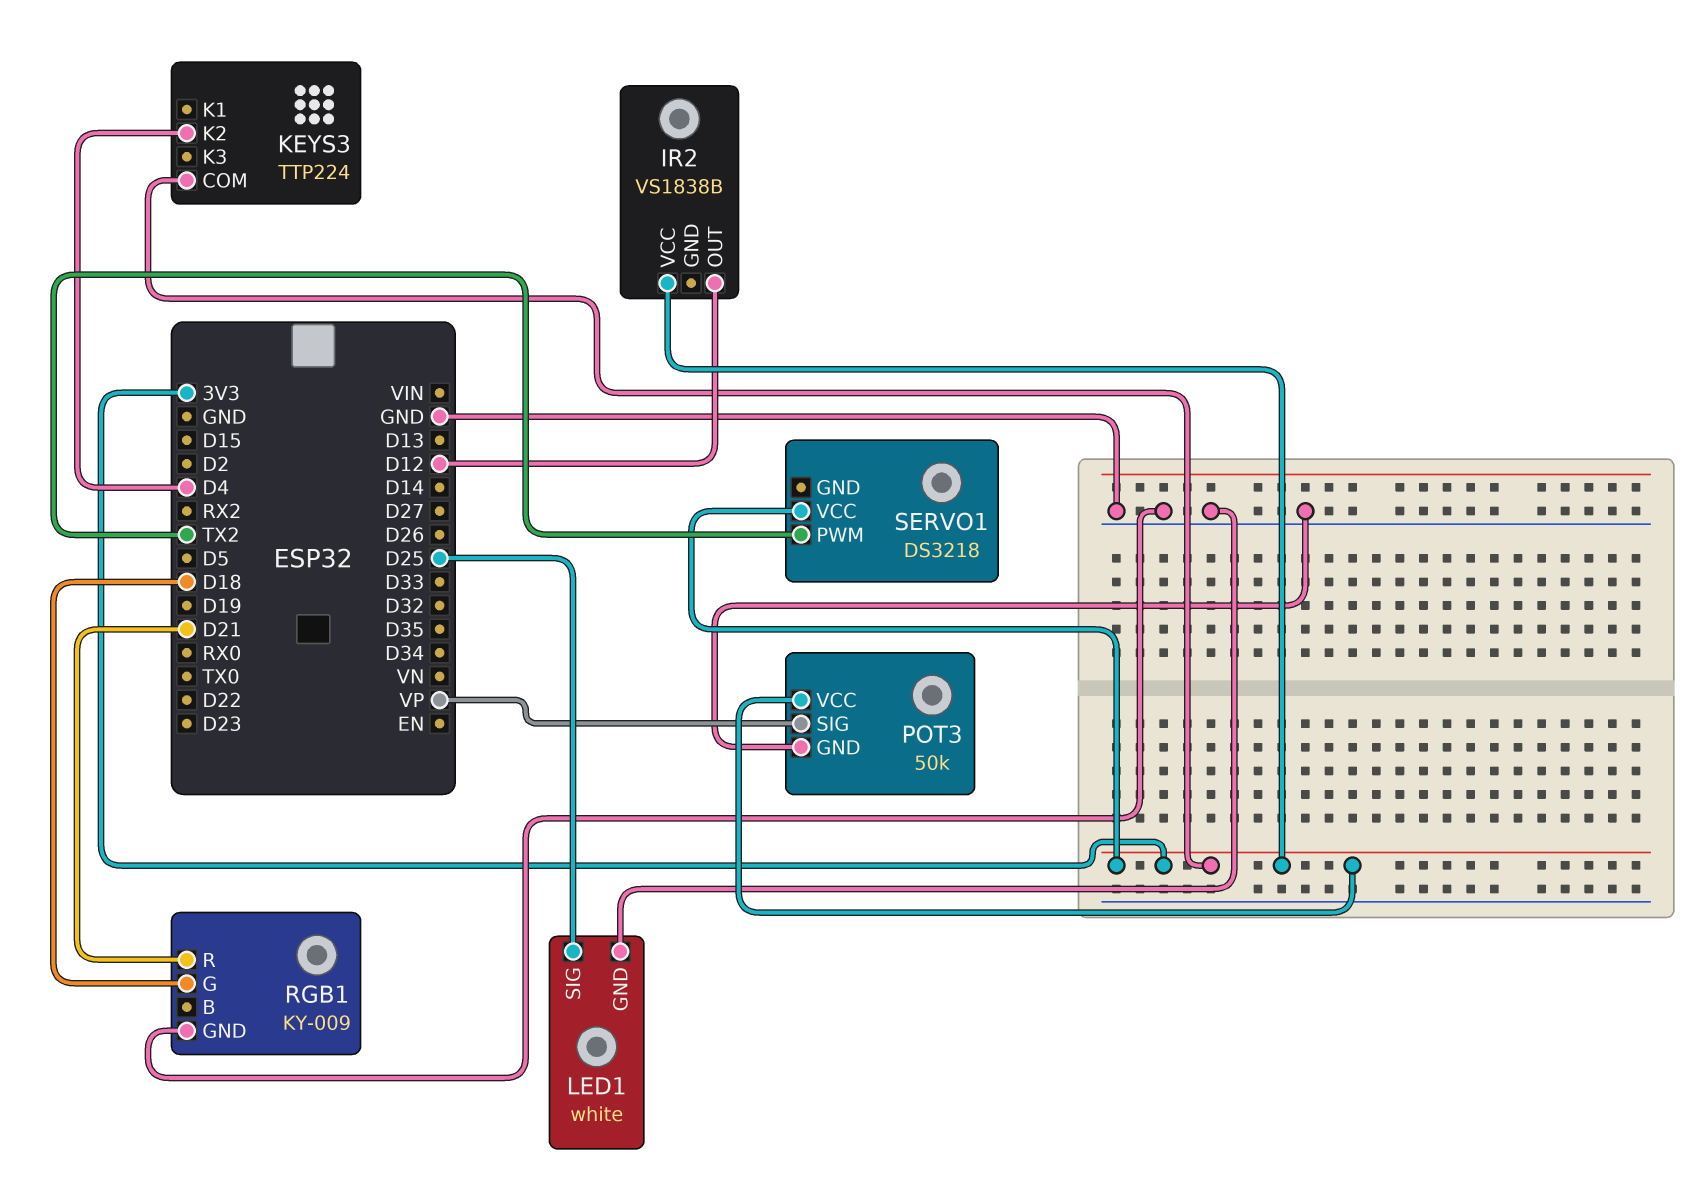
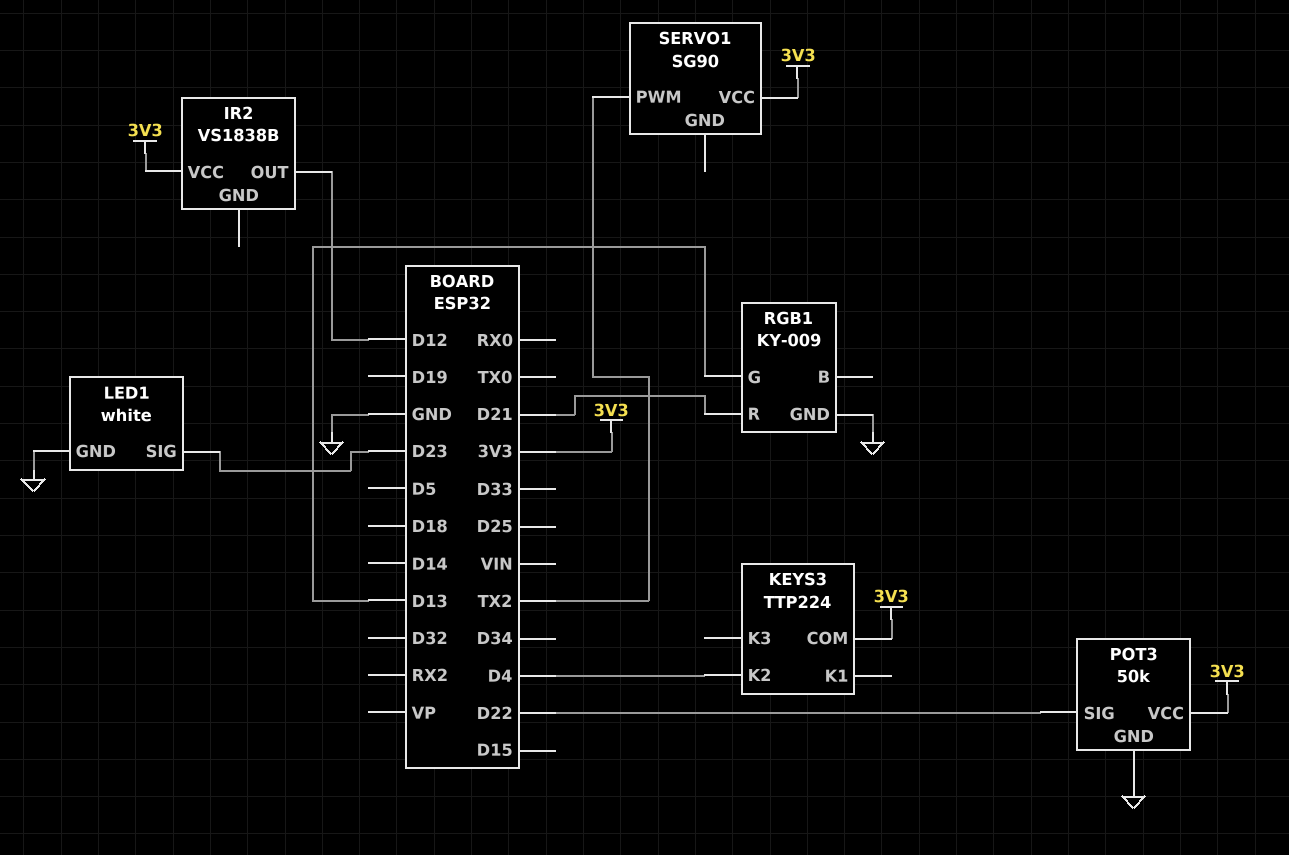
LED1 pin SIG: D25 -> D23
POT3 pin SIG: VP -> D22
RGB1 pin G: D18 -> D13
SERVO1: DS3218 -> SG90

